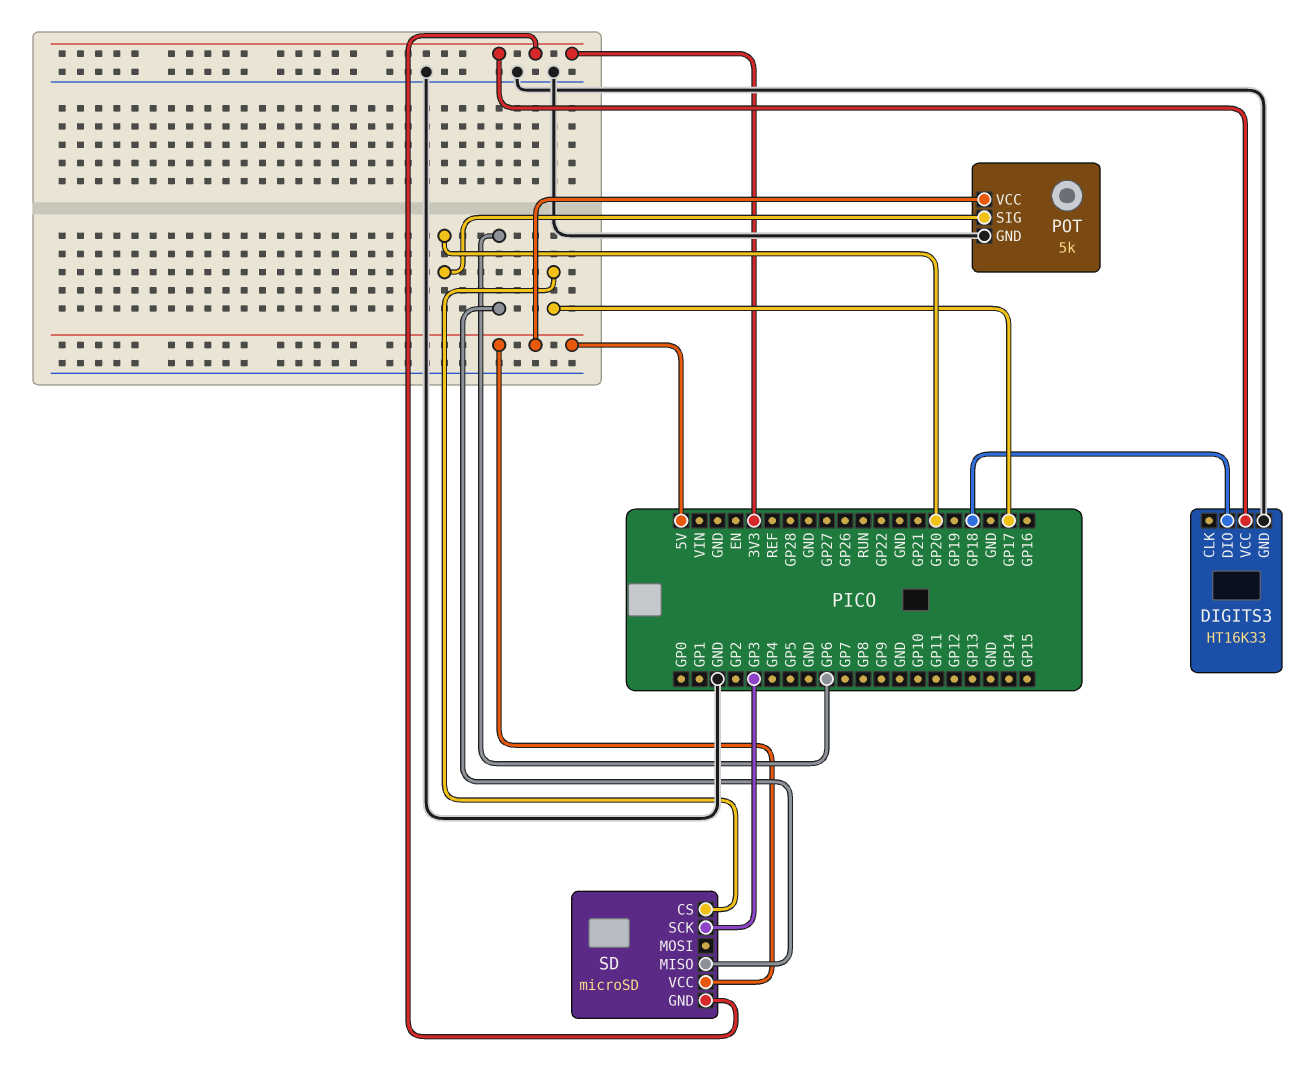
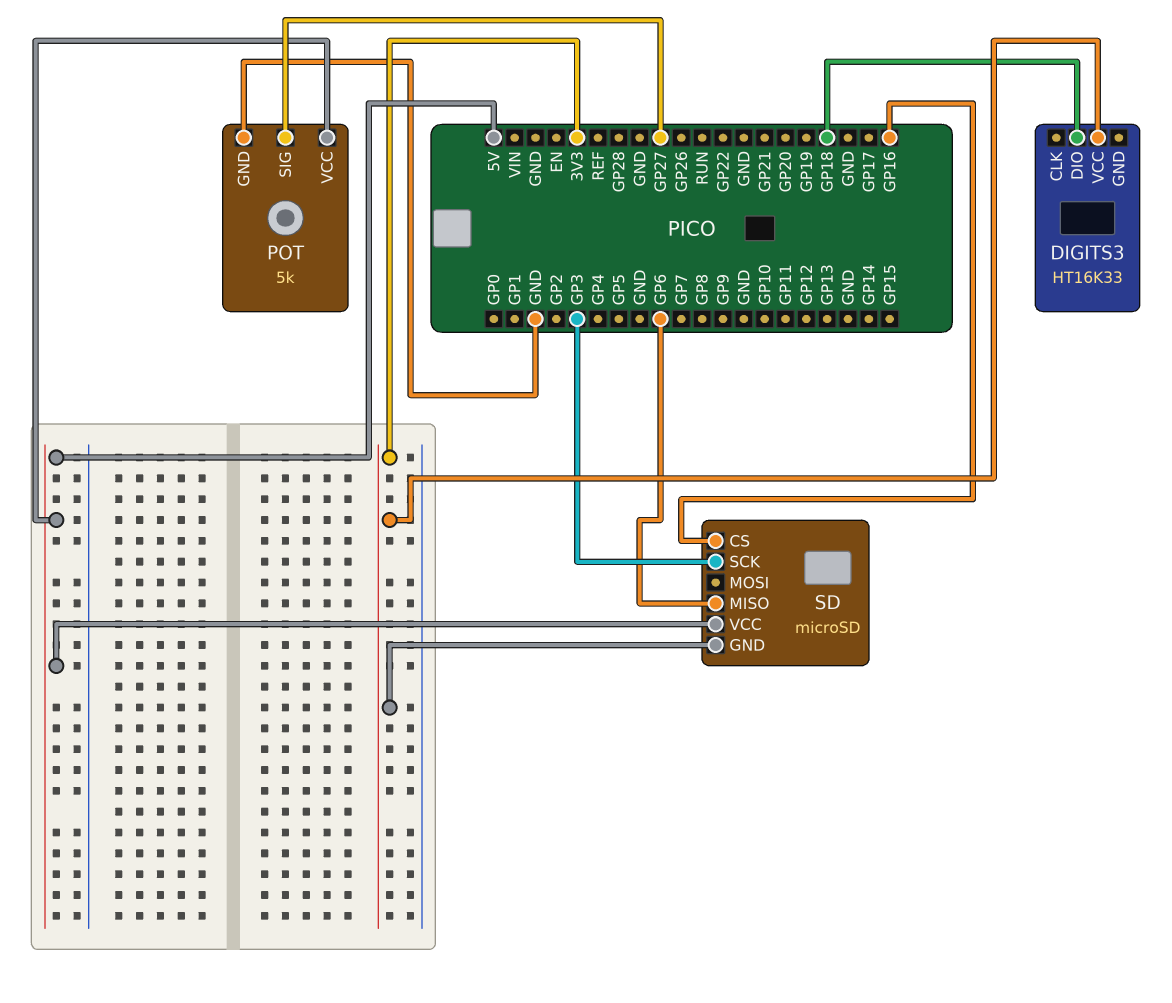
DIGITS3 pin GND: GND -> none
POT pin SIG: GP20 -> GP27
SD pin CS: GP17 -> GP16

